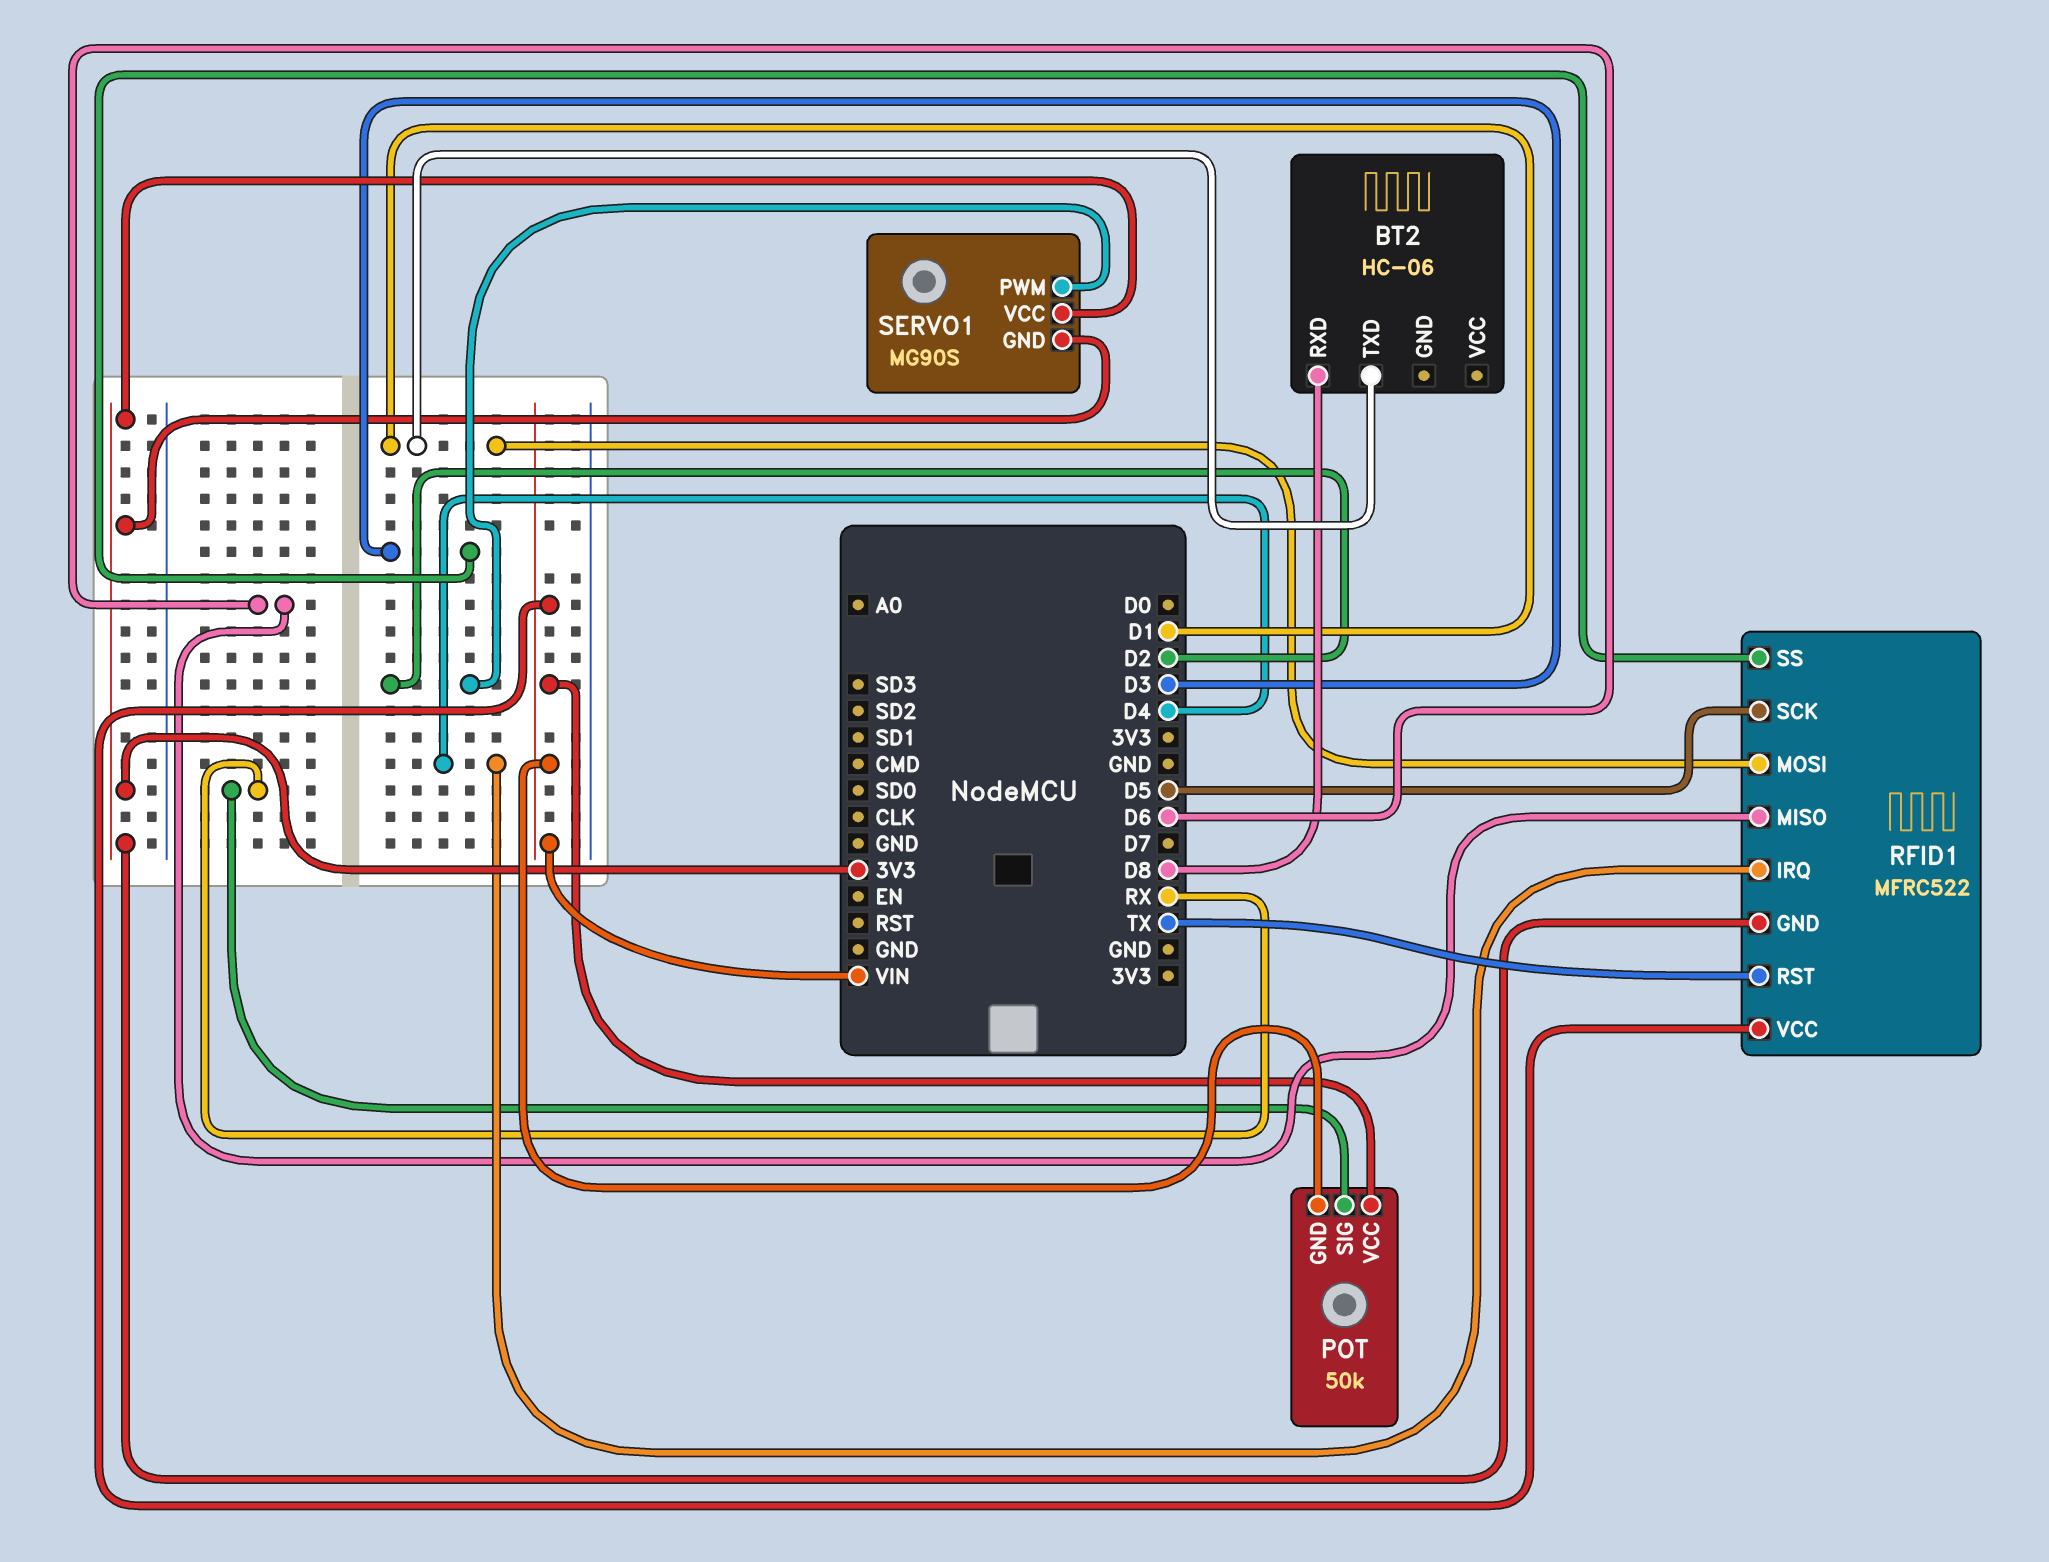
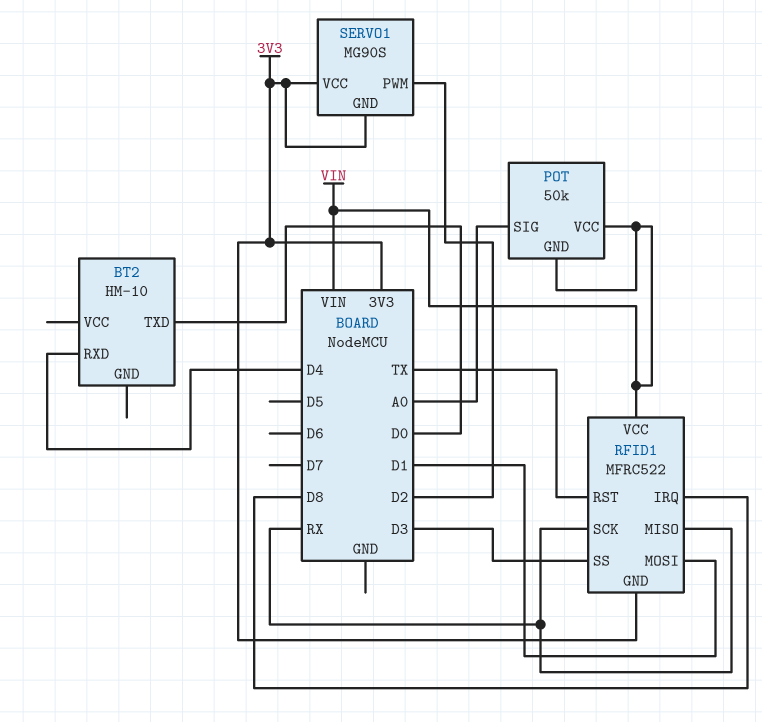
BT2: HC-06 -> HM-10
BT2 pin RXD: D8 -> D4
BT2 pin TXD: D1 -> D0
POT pin SIG: RX -> A0
RFID1 pin IRQ: D4 -> D8
RFID1 pin MISO: D6 -> RX
RFID1 pin SCK: D5 -> RX

